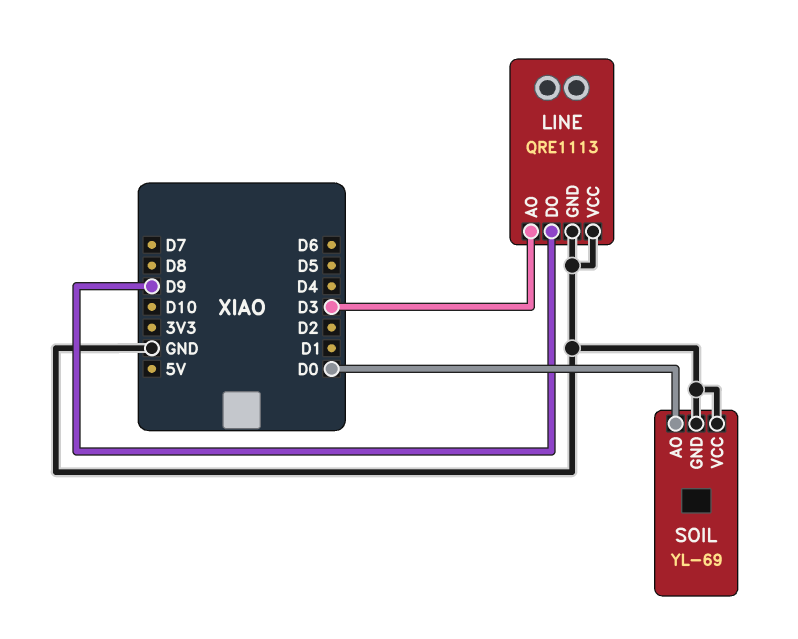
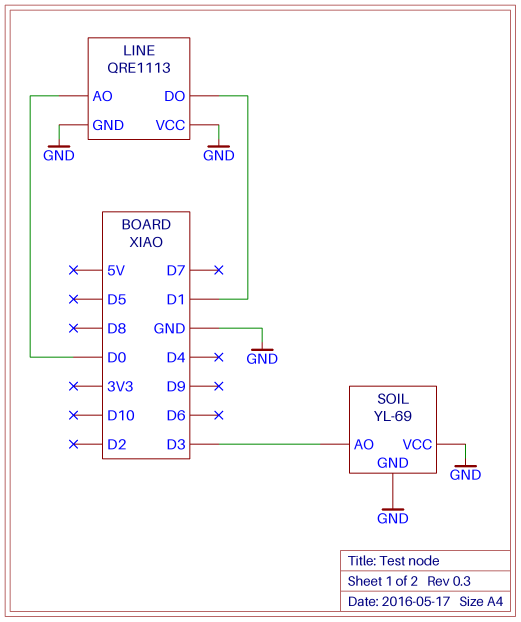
LINE pin AO: D3 -> D0
LINE pin DO: D9 -> D1
SOIL pin AO: D0 -> D3

